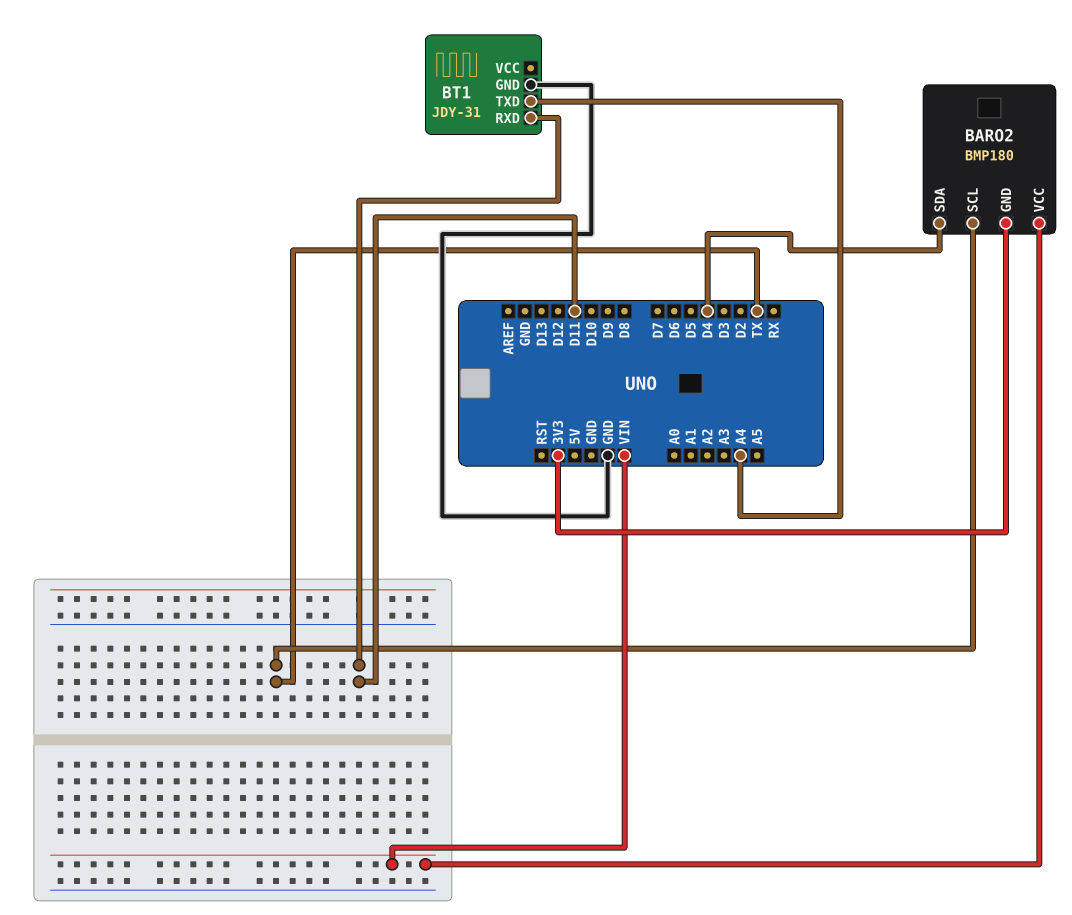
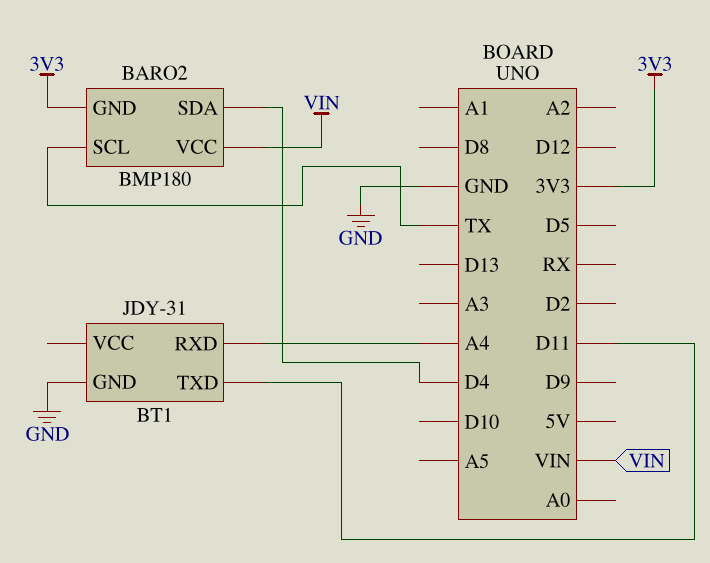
BT1 pin RXD: D11 -> A4
BT1 pin TXD: A4 -> D11

